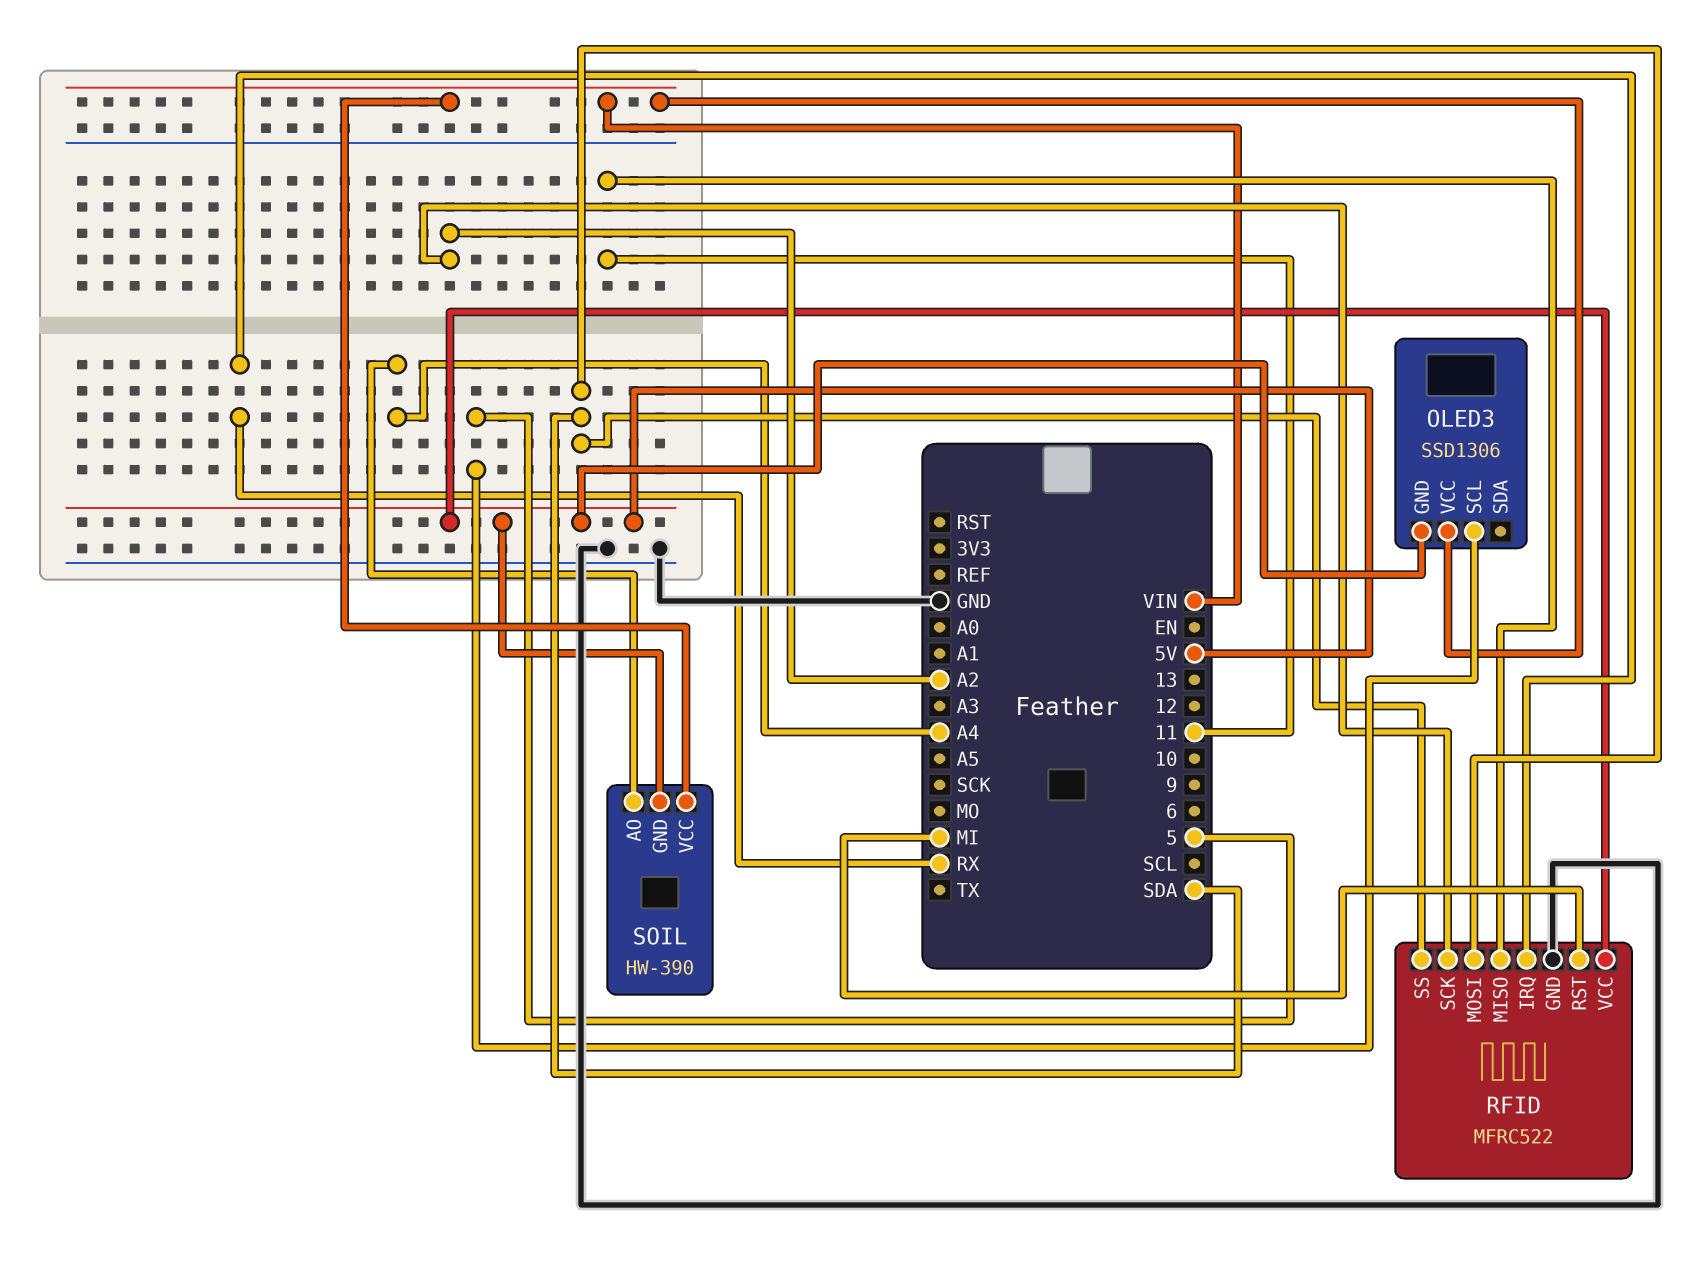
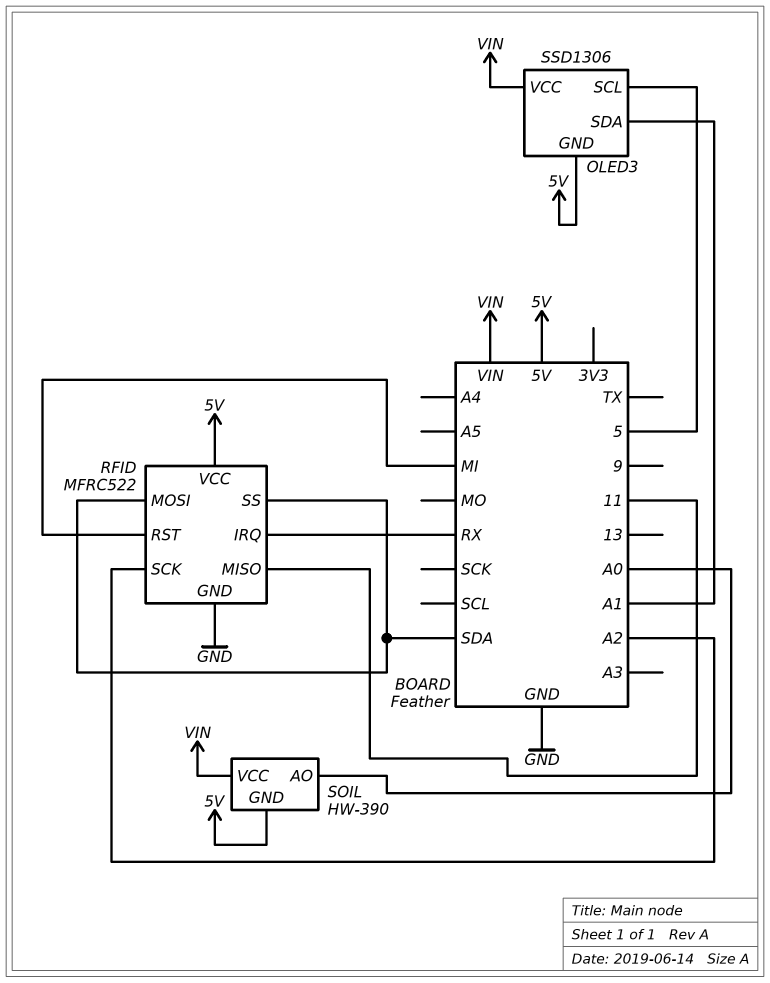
OLED3 pin SDA: none -> A1
SOIL pin AO: A4 -> A0

